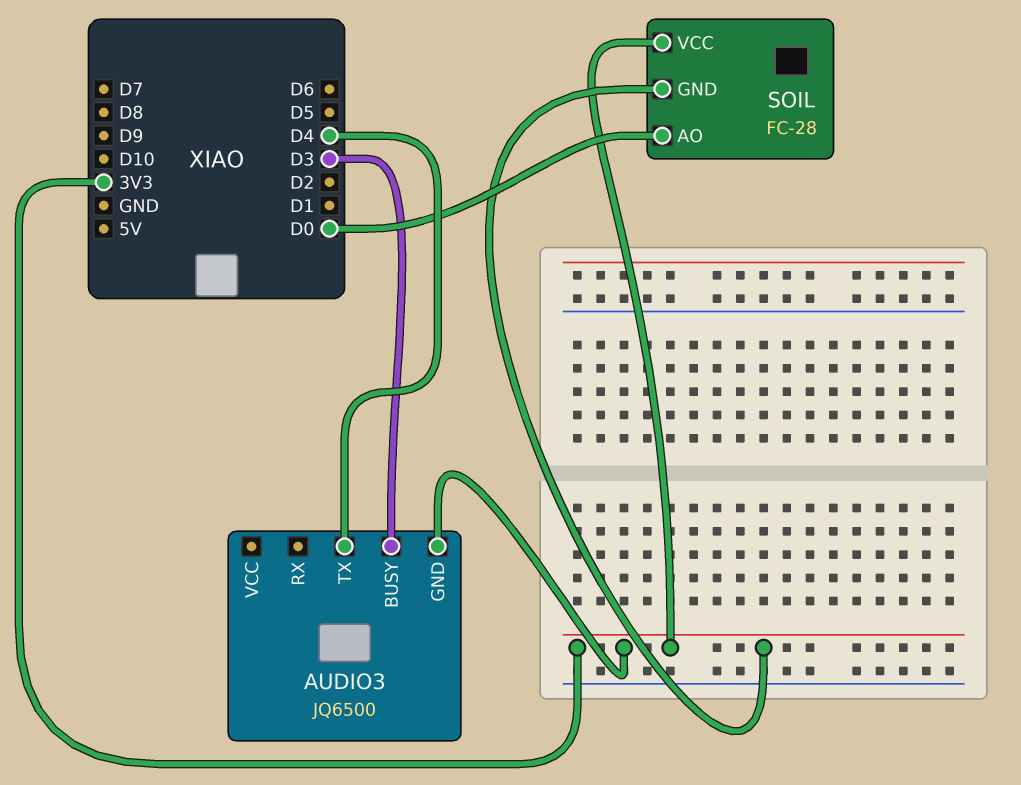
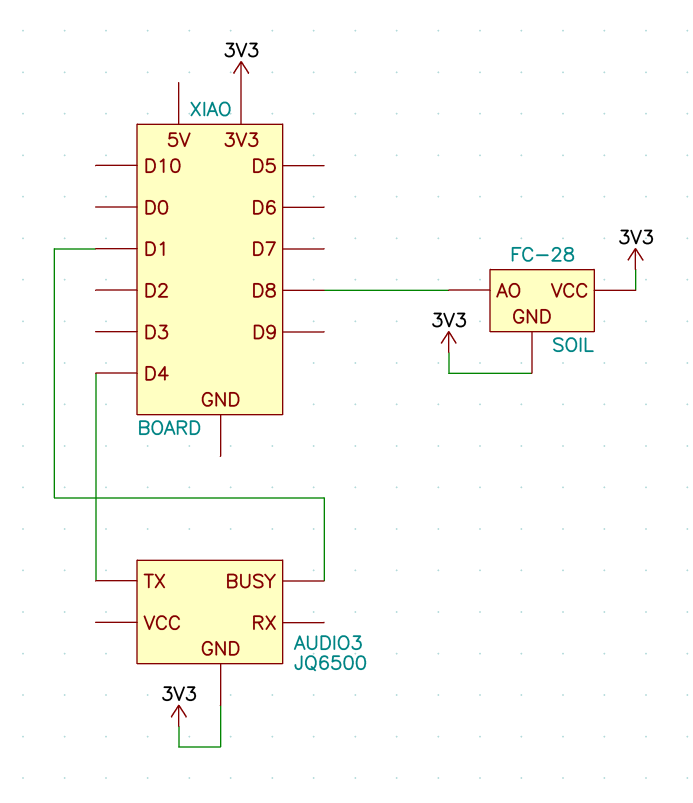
AUDIO3 pin BUSY: D3 -> D1
SOIL pin AO: D0 -> D8

